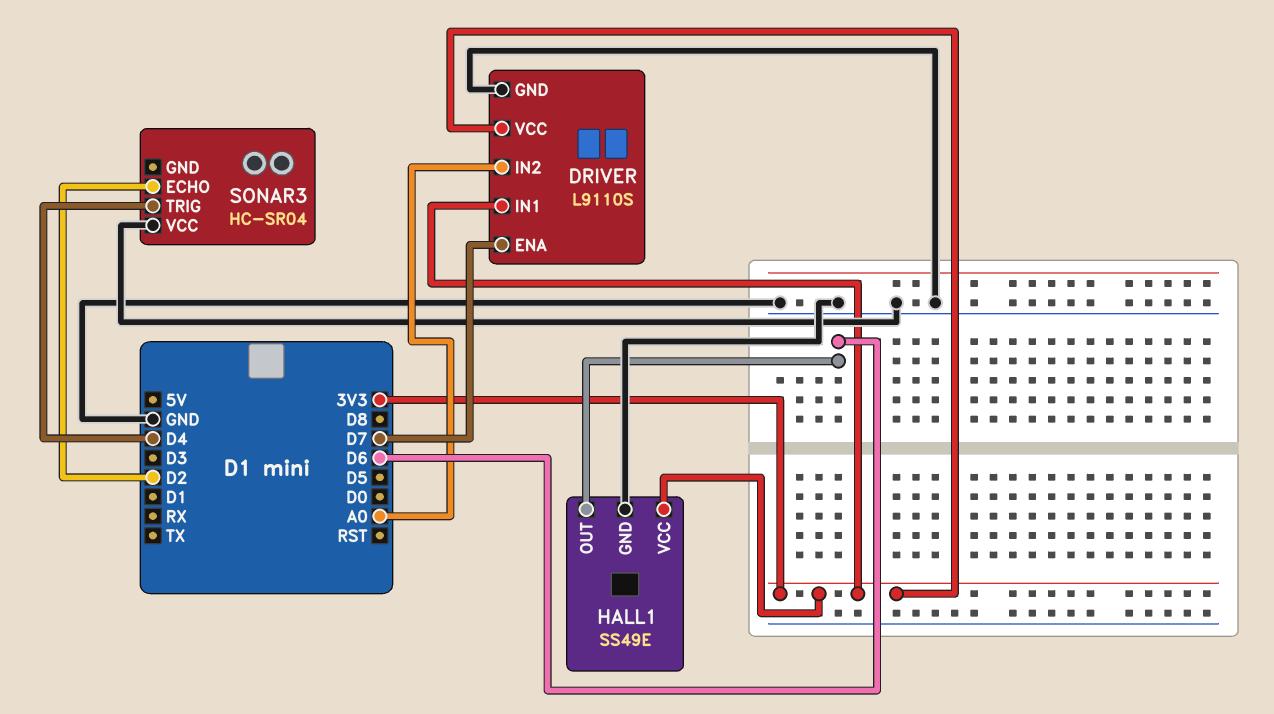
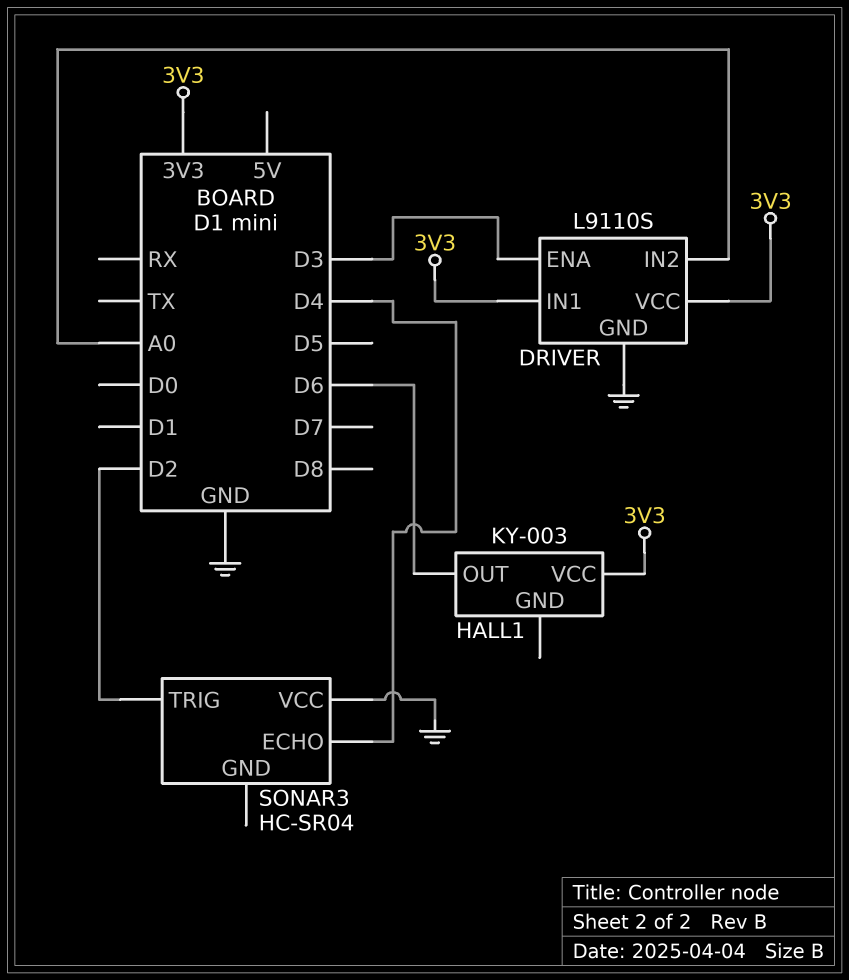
DRIVER pin ENA: D7 -> D3
HALL1: SS49E -> KY-003
HALL1 pin GND: GND -> none
SONAR3 pin ECHO: D2 -> D4
SONAR3 pin TRIG: D4 -> D2

